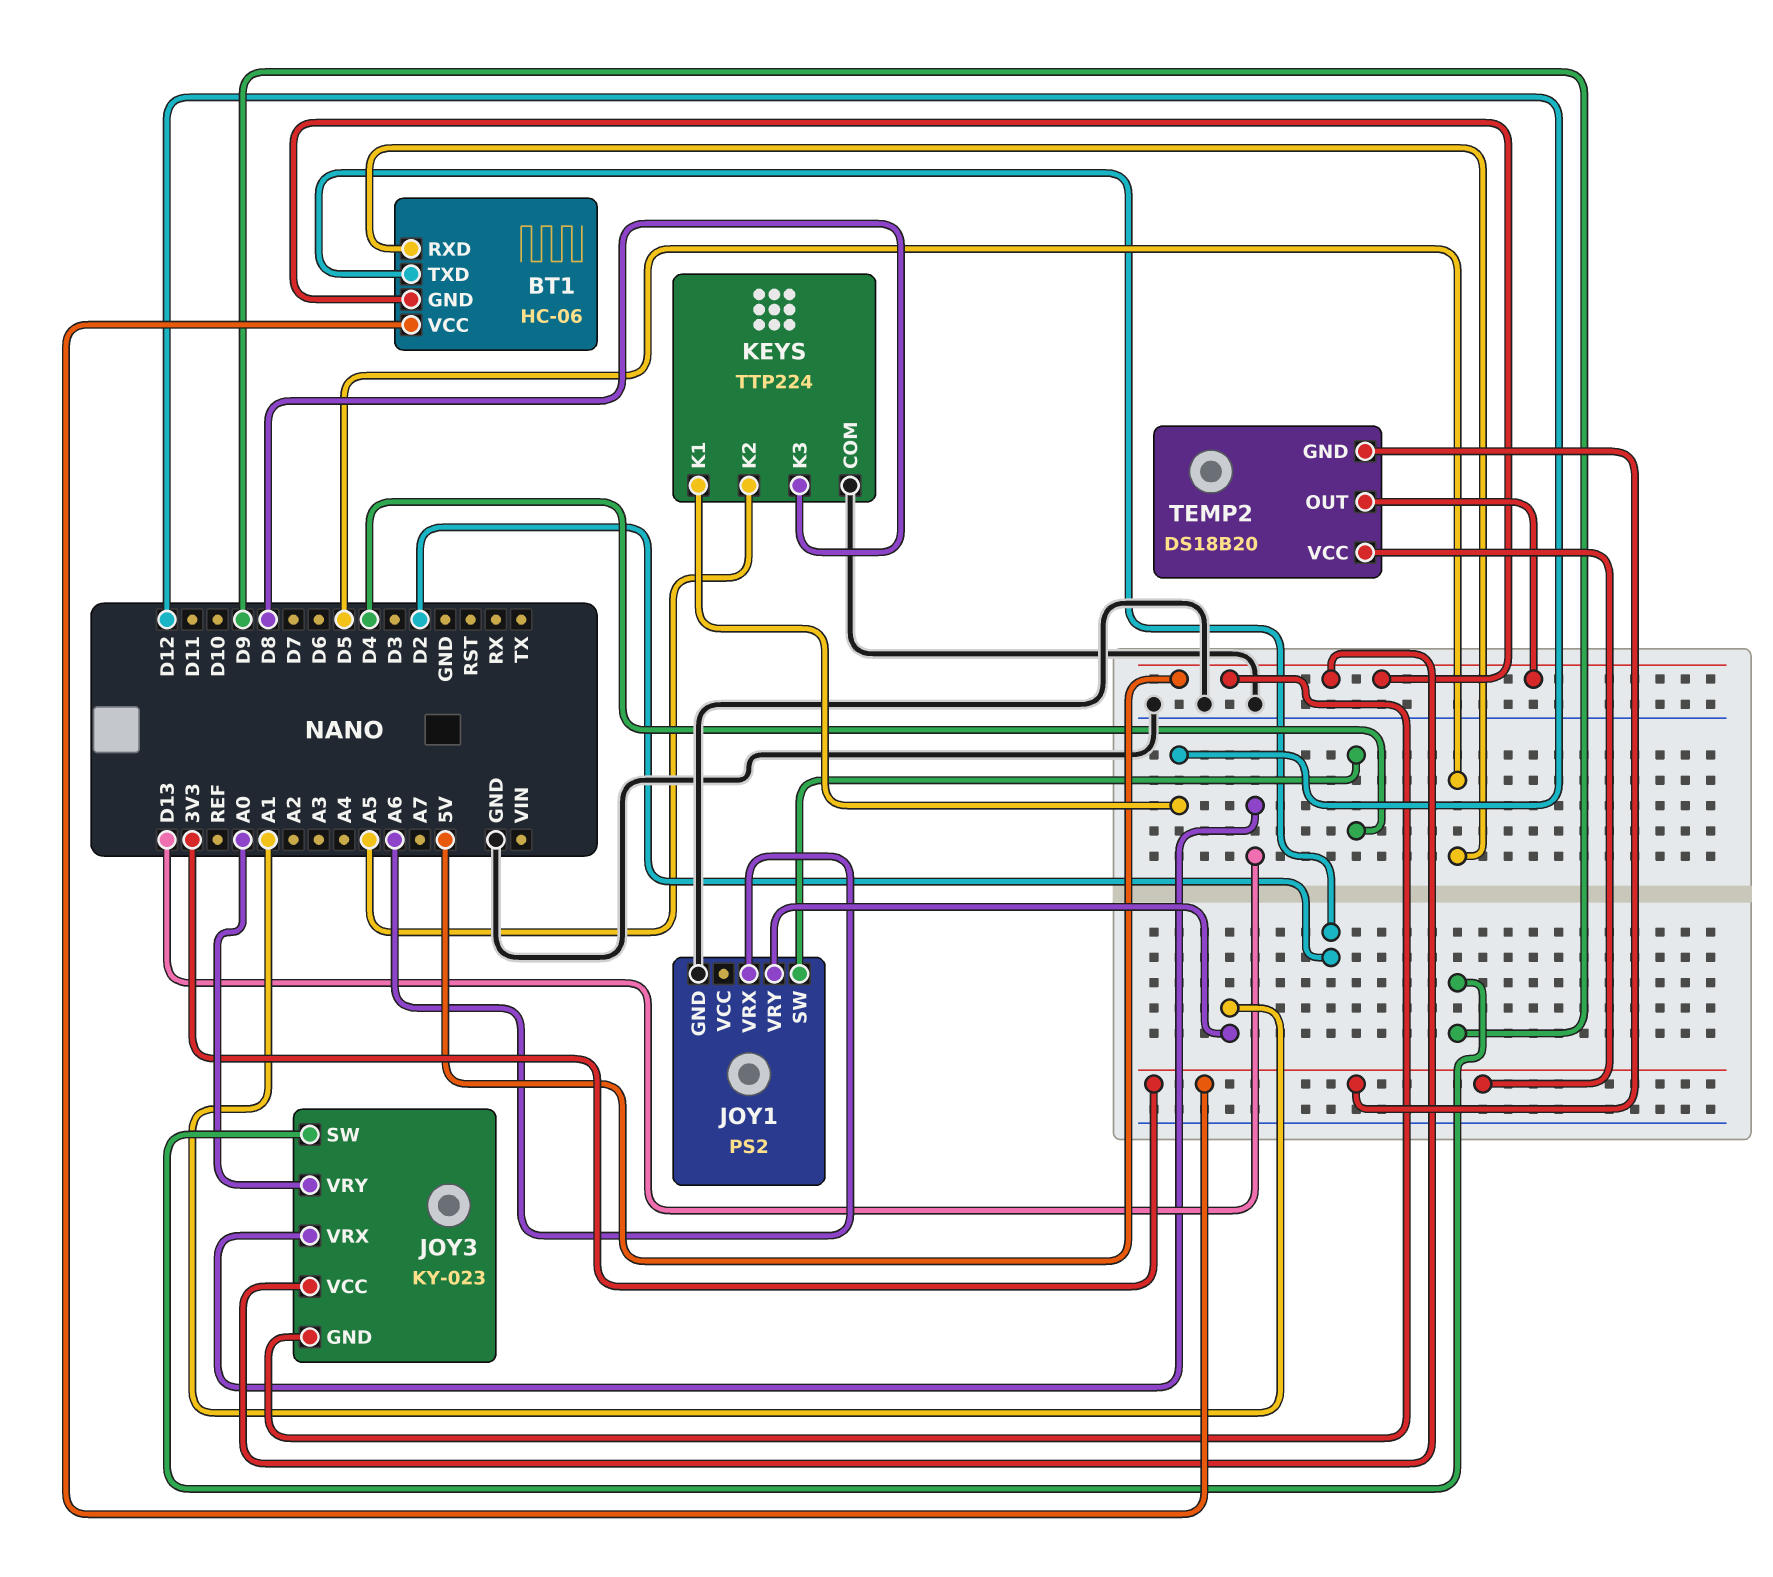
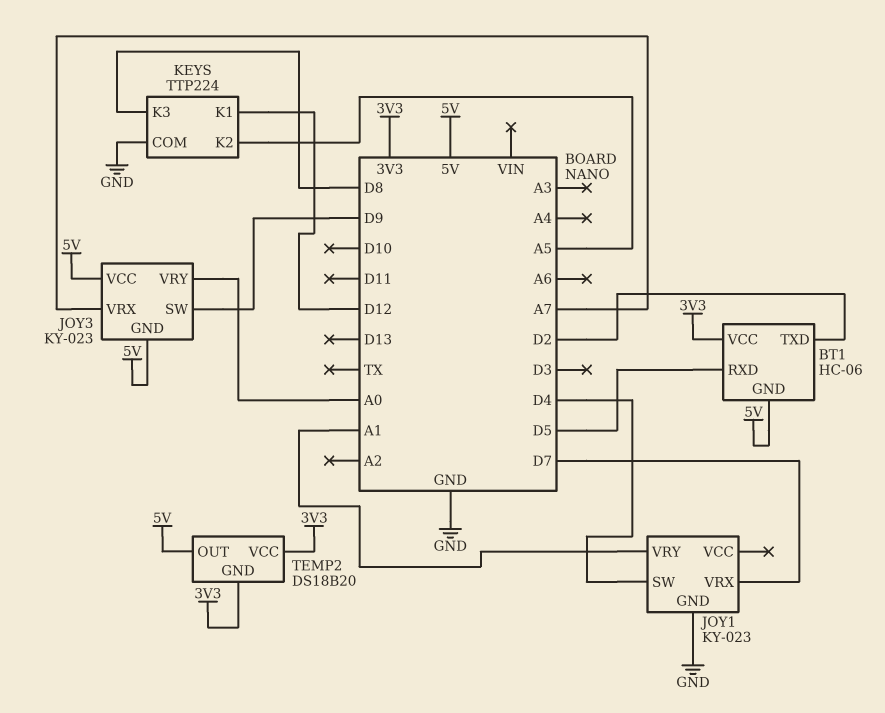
JOY1: PS2 -> KY-023
JOY1 pin VRX: A6 -> D7
JOY3 pin VRX: D13 -> A7

